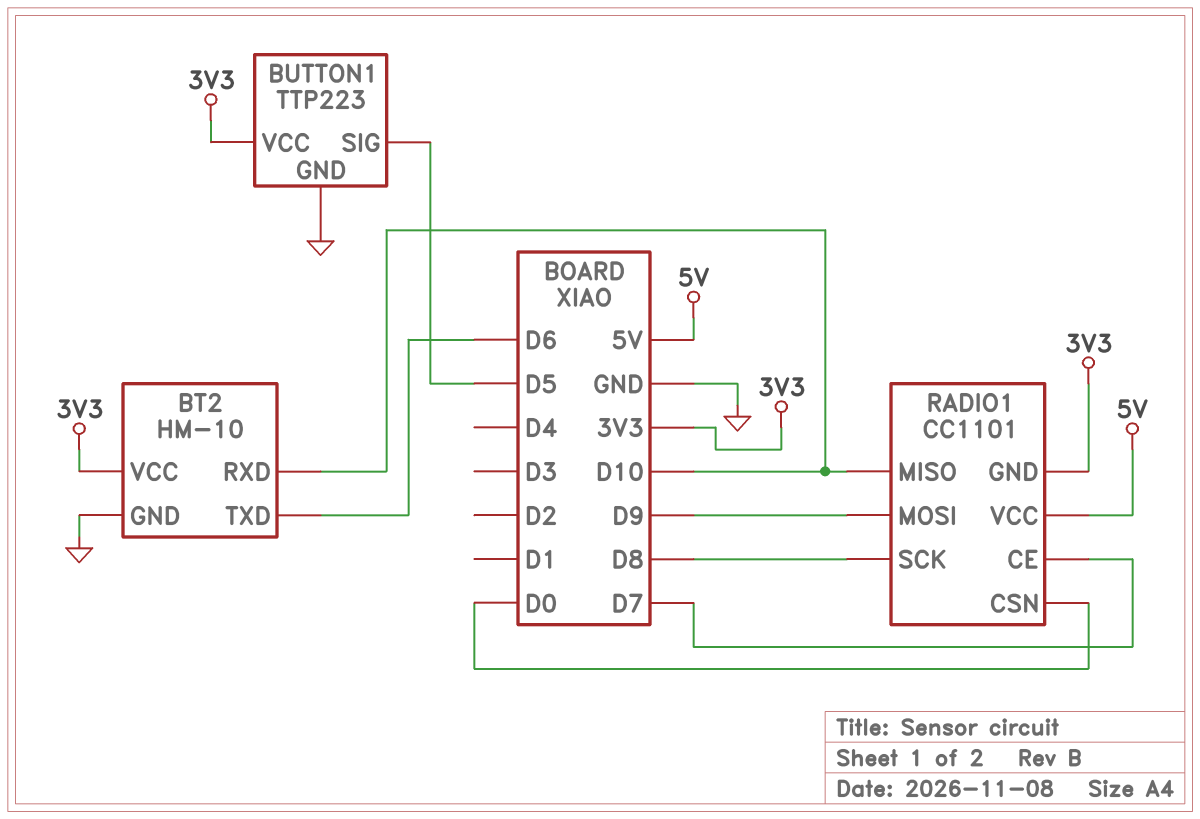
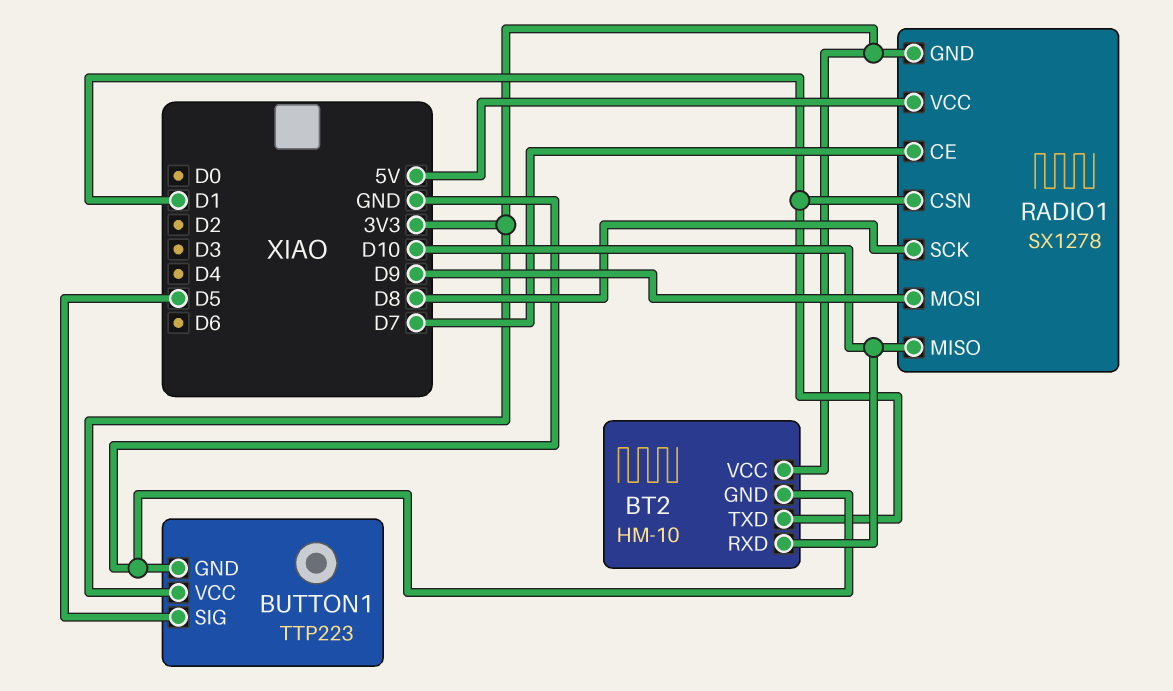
BT2 pin TXD: D6 -> D1
RADIO1: CC1101 -> SX1278
RADIO1 pin CSN: D0 -> D1

